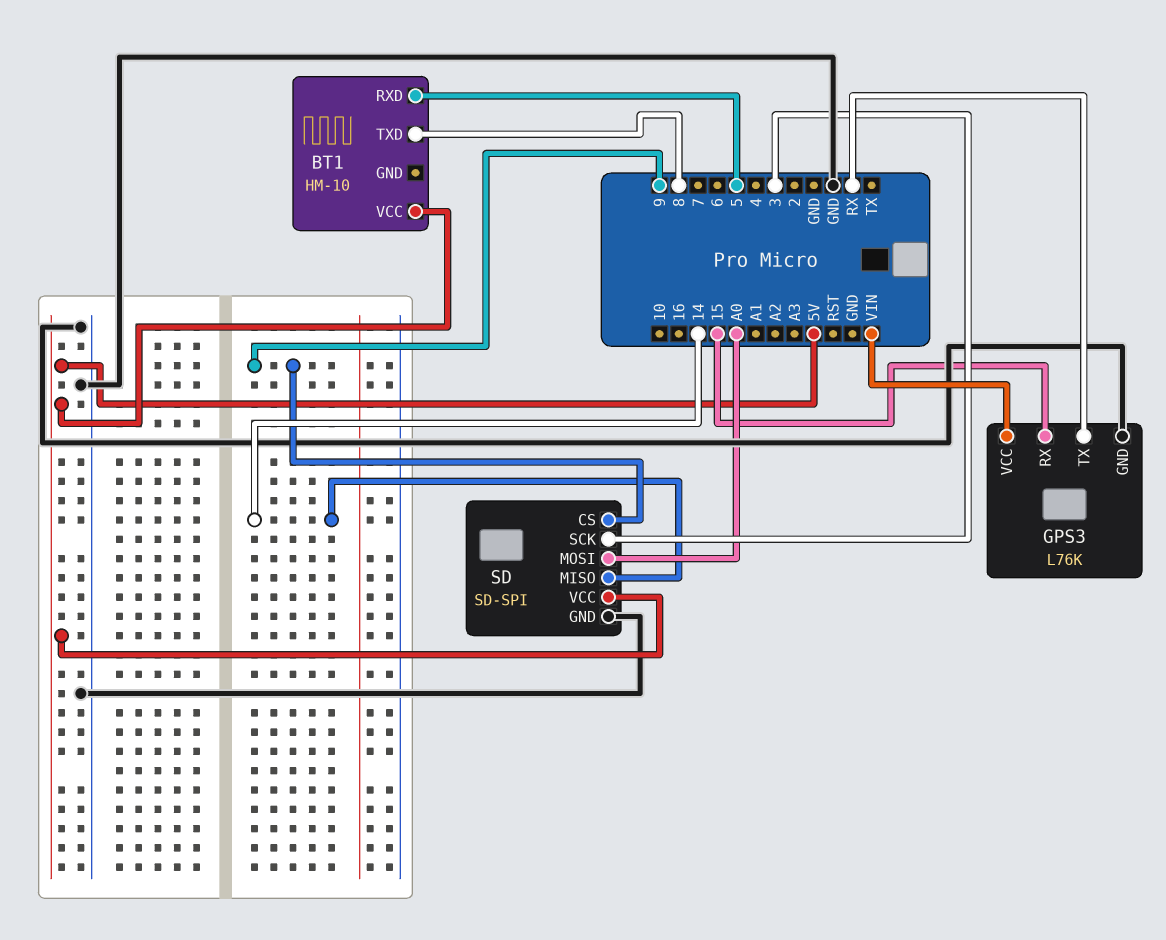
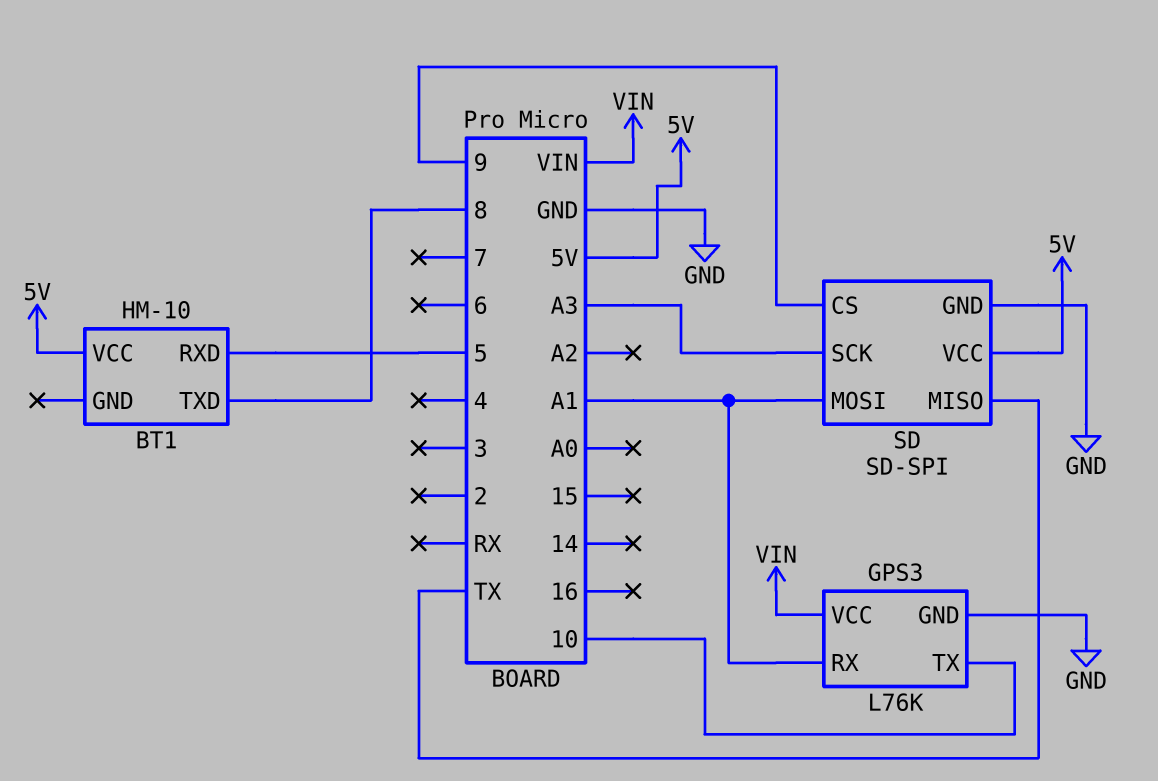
GPS3 pin RX: 15 -> A1
GPS3 pin TX: RX -> 10
SD pin MISO: 14 -> TX
SD pin MOSI: A0 -> A1
SD pin SCK: 3 -> A3

